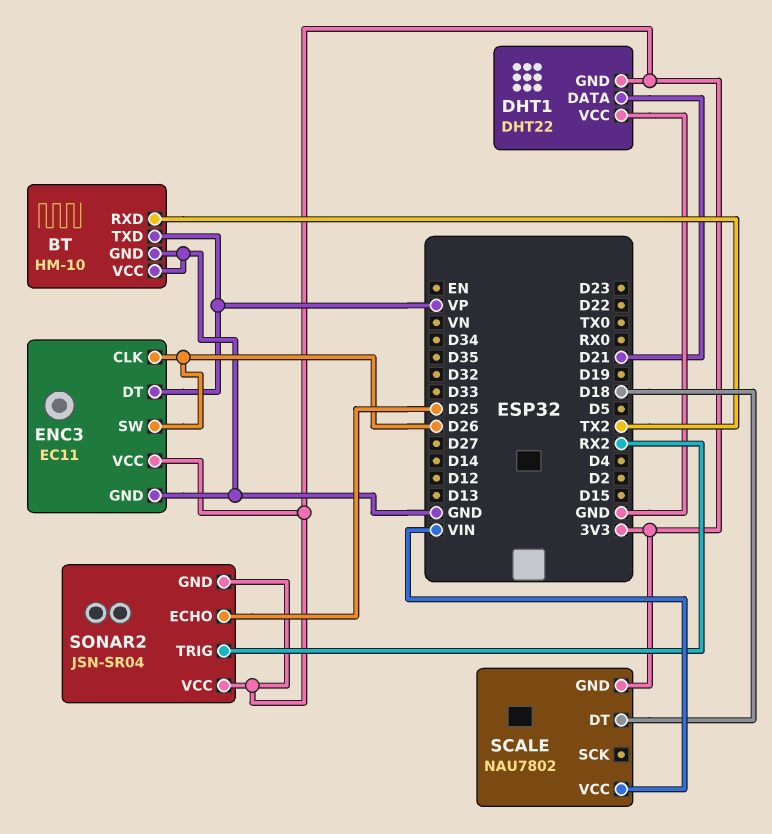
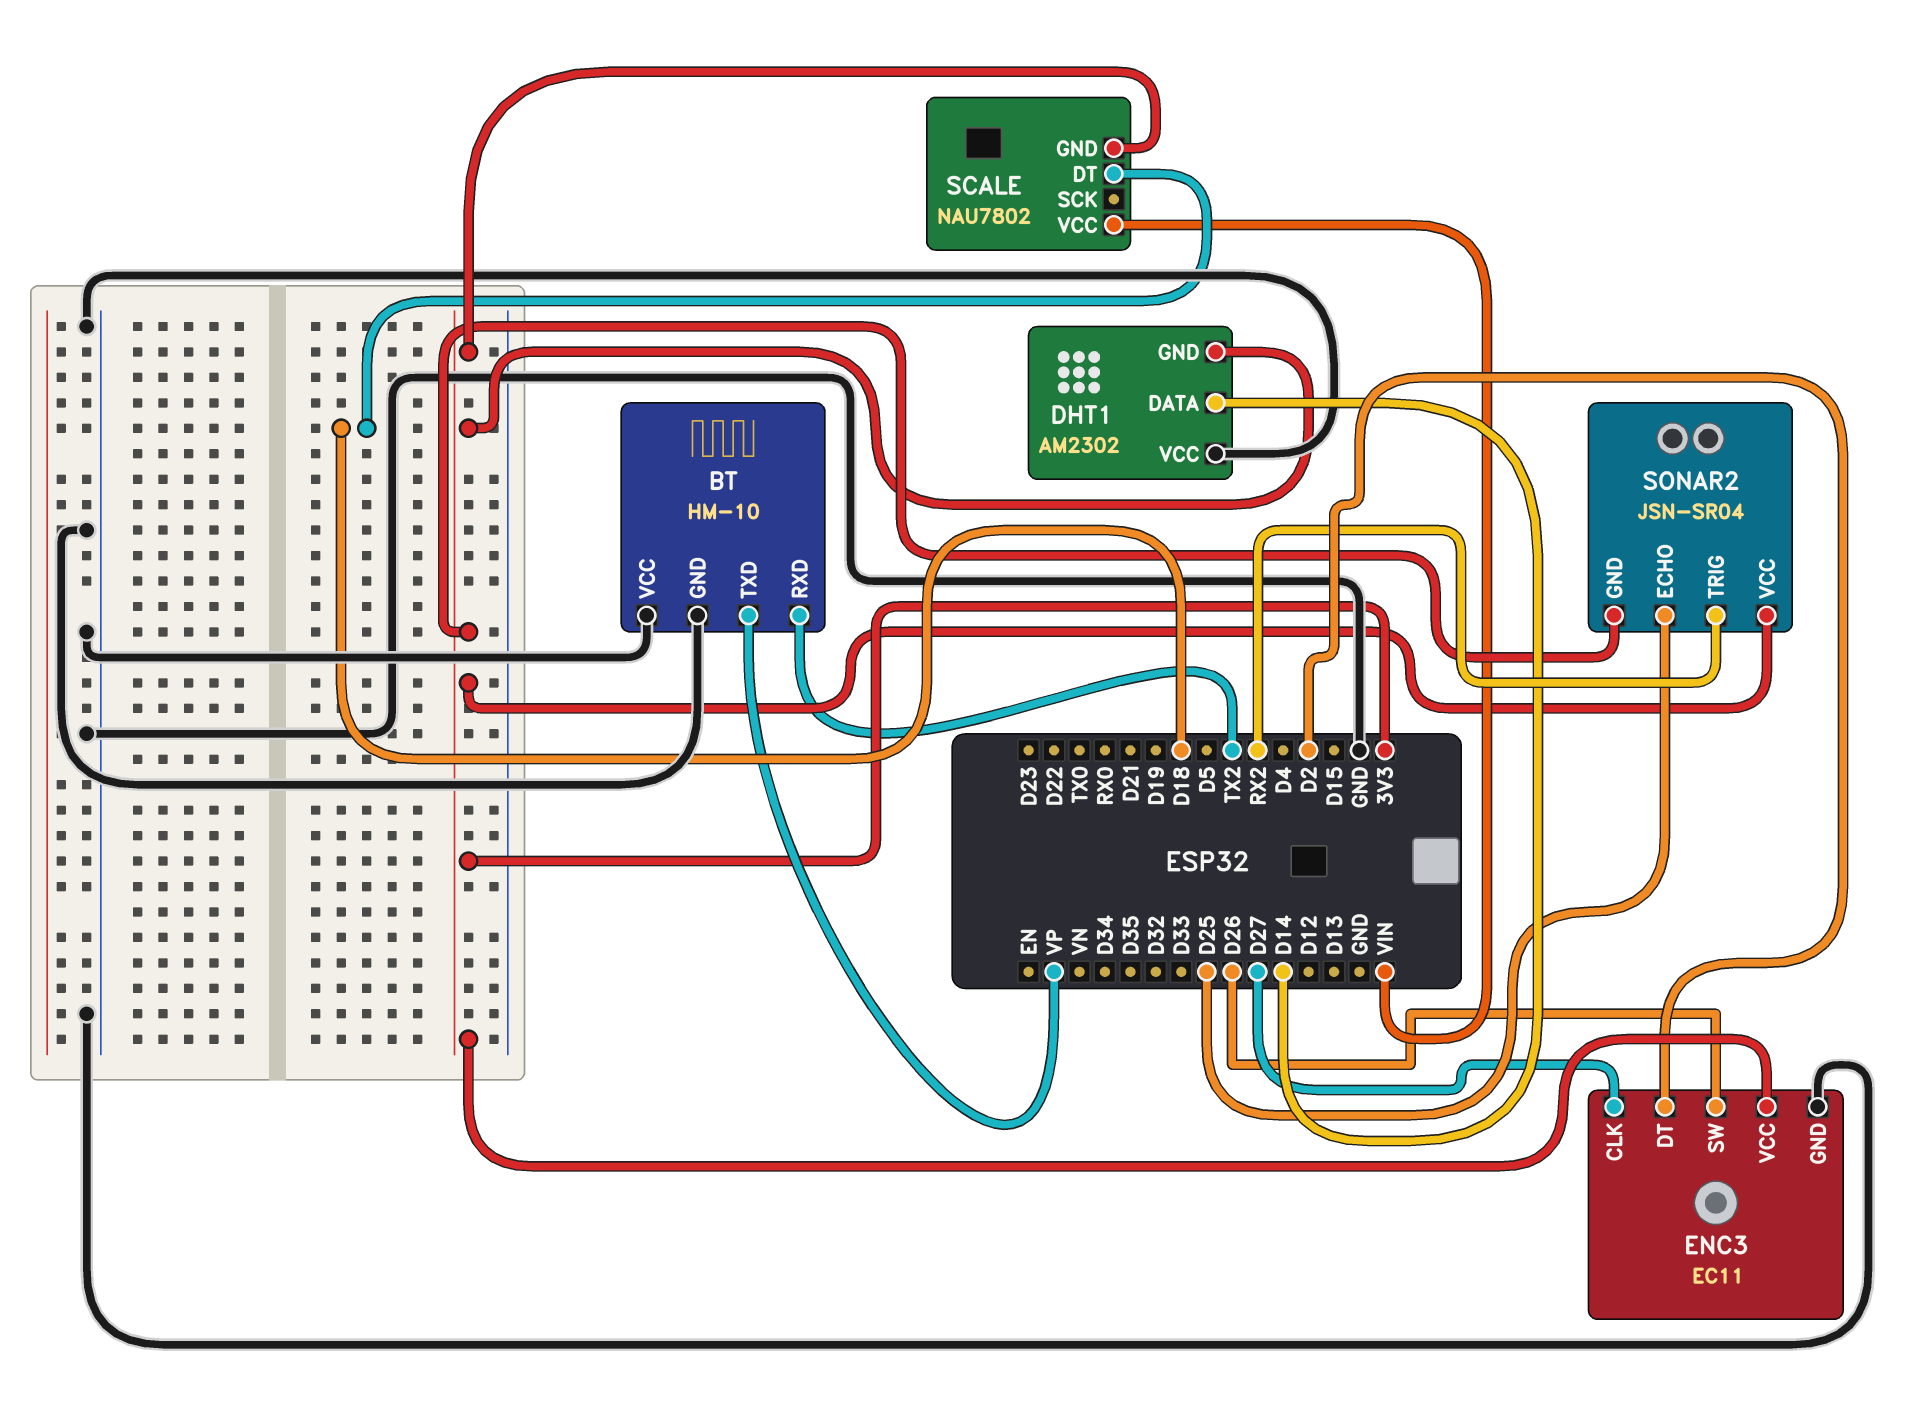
DHT1: DHT22 -> AM2302
DHT1 pin DATA: D21 -> D14
ENC3 pin CLK: D26 -> D27
ENC3 pin DT: VP -> D2

